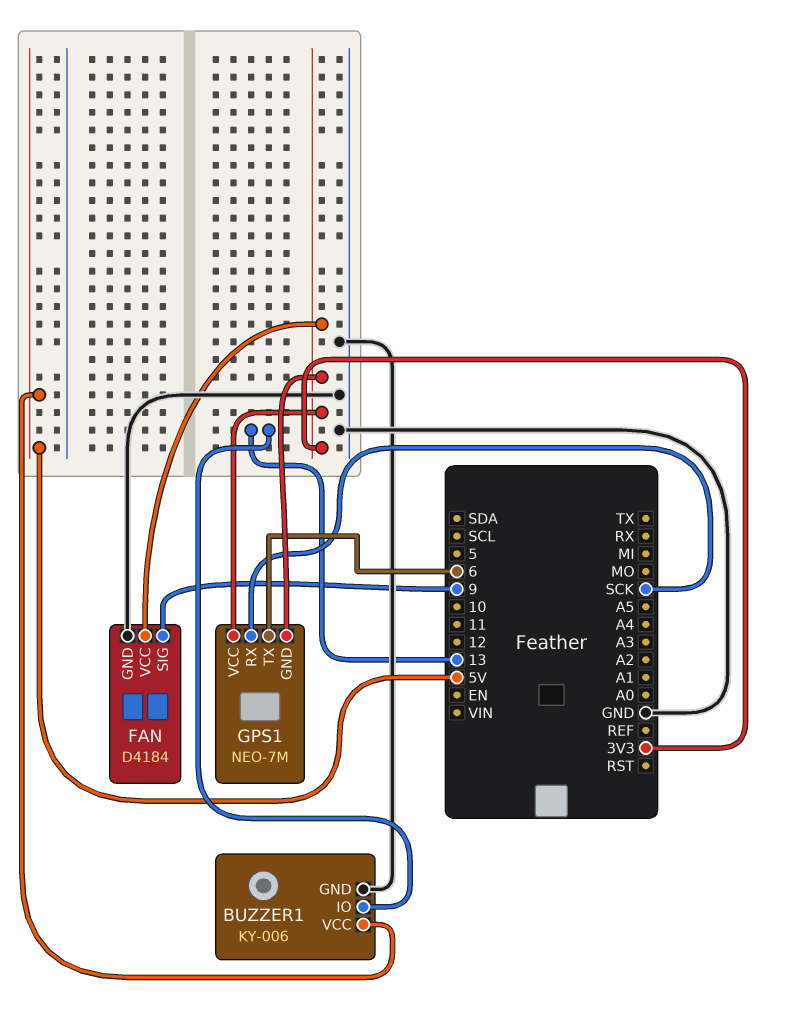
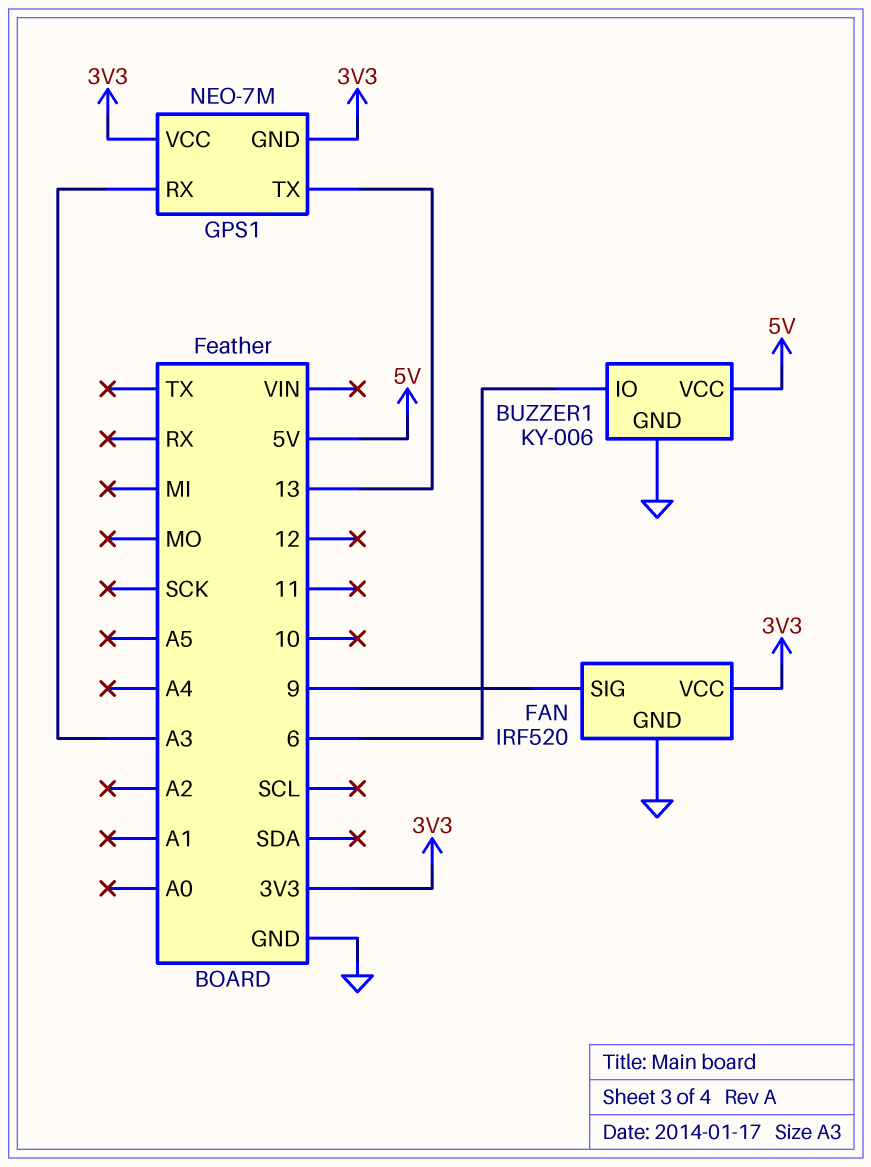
BUZZER1 pin IO: 13 -> 6
FAN: D4184 -> IRF520
GPS1 pin RX: SCK -> A3
GPS1 pin TX: 6 -> 13

